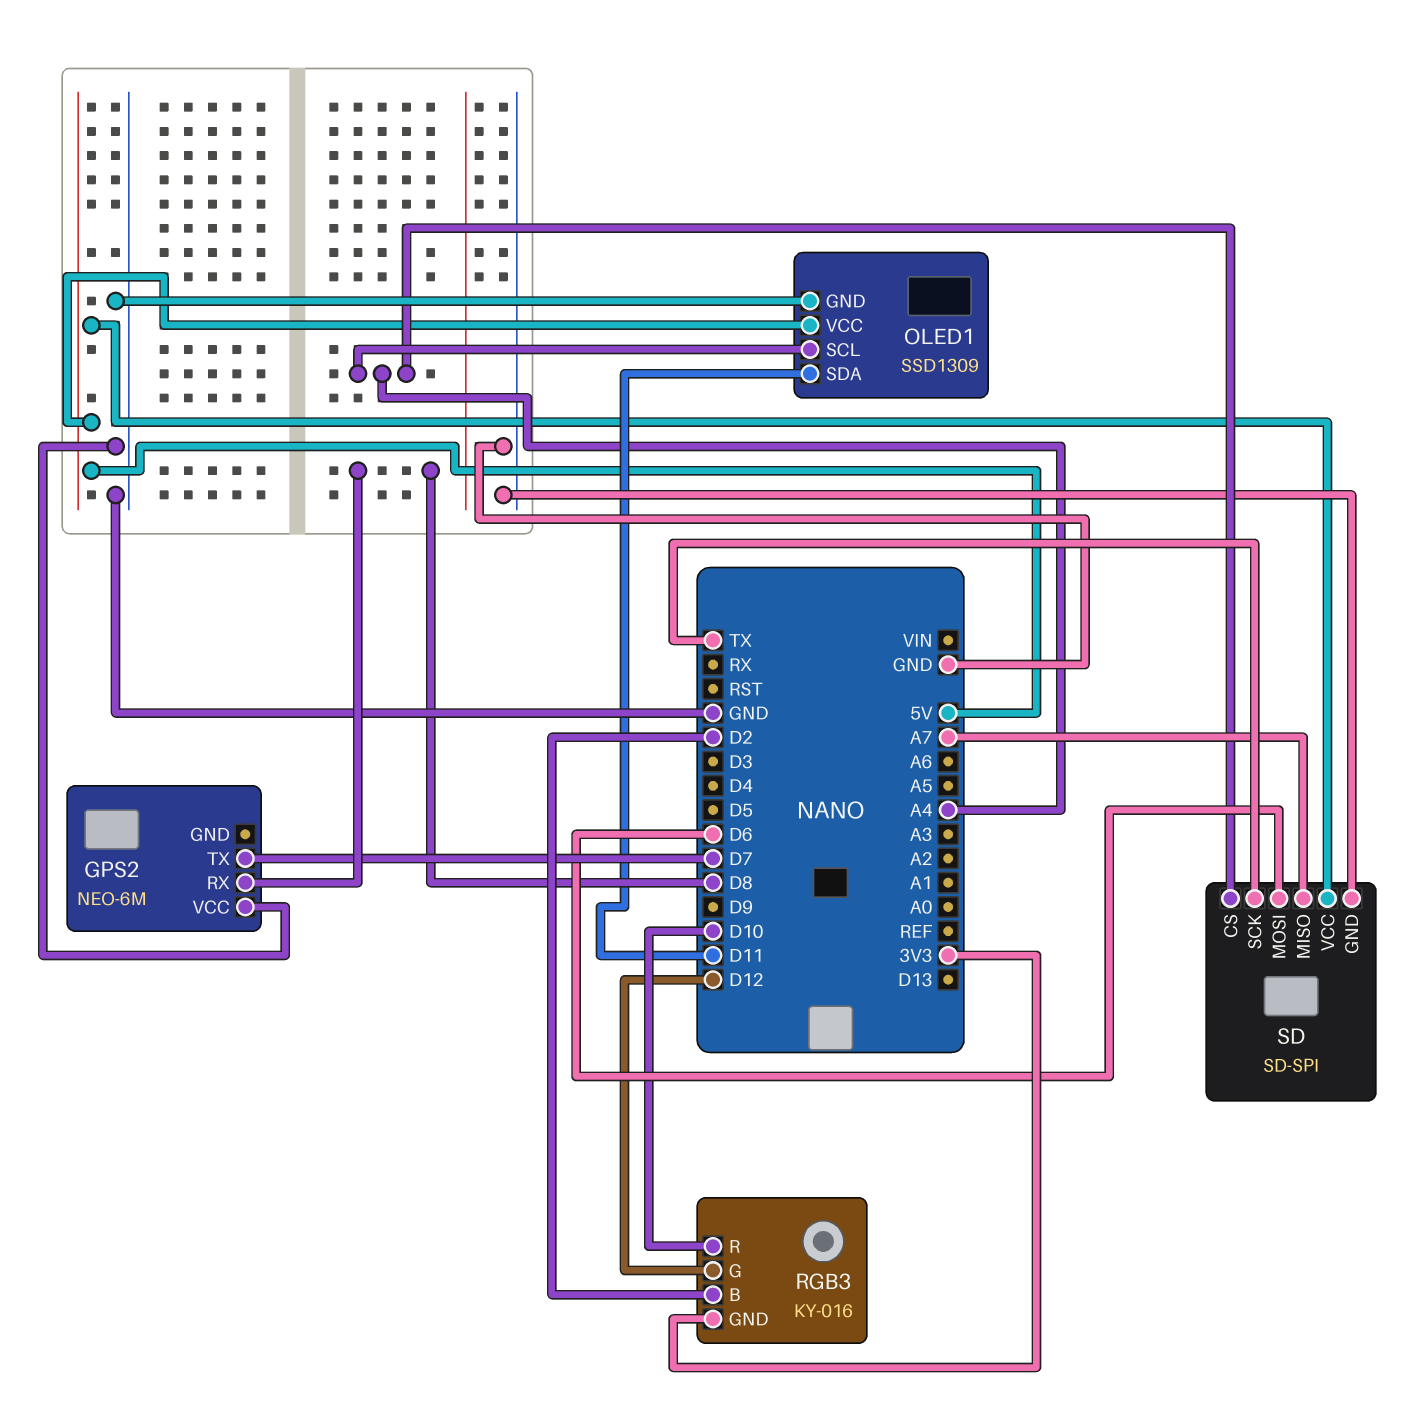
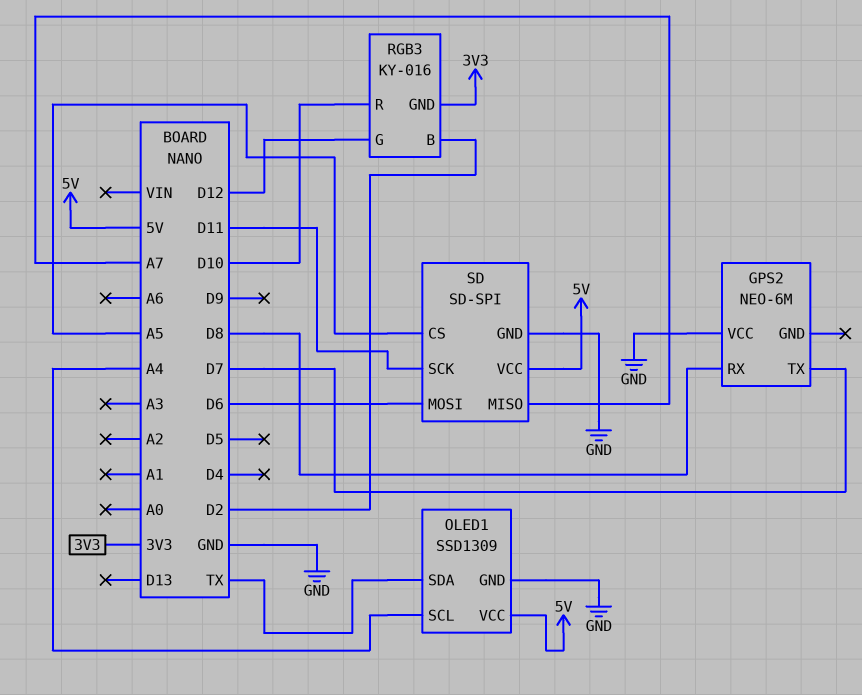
OLED1 pin SDA: D11 -> TX
SD pin CS: A4 -> A5
SD pin SCK: TX -> D11

